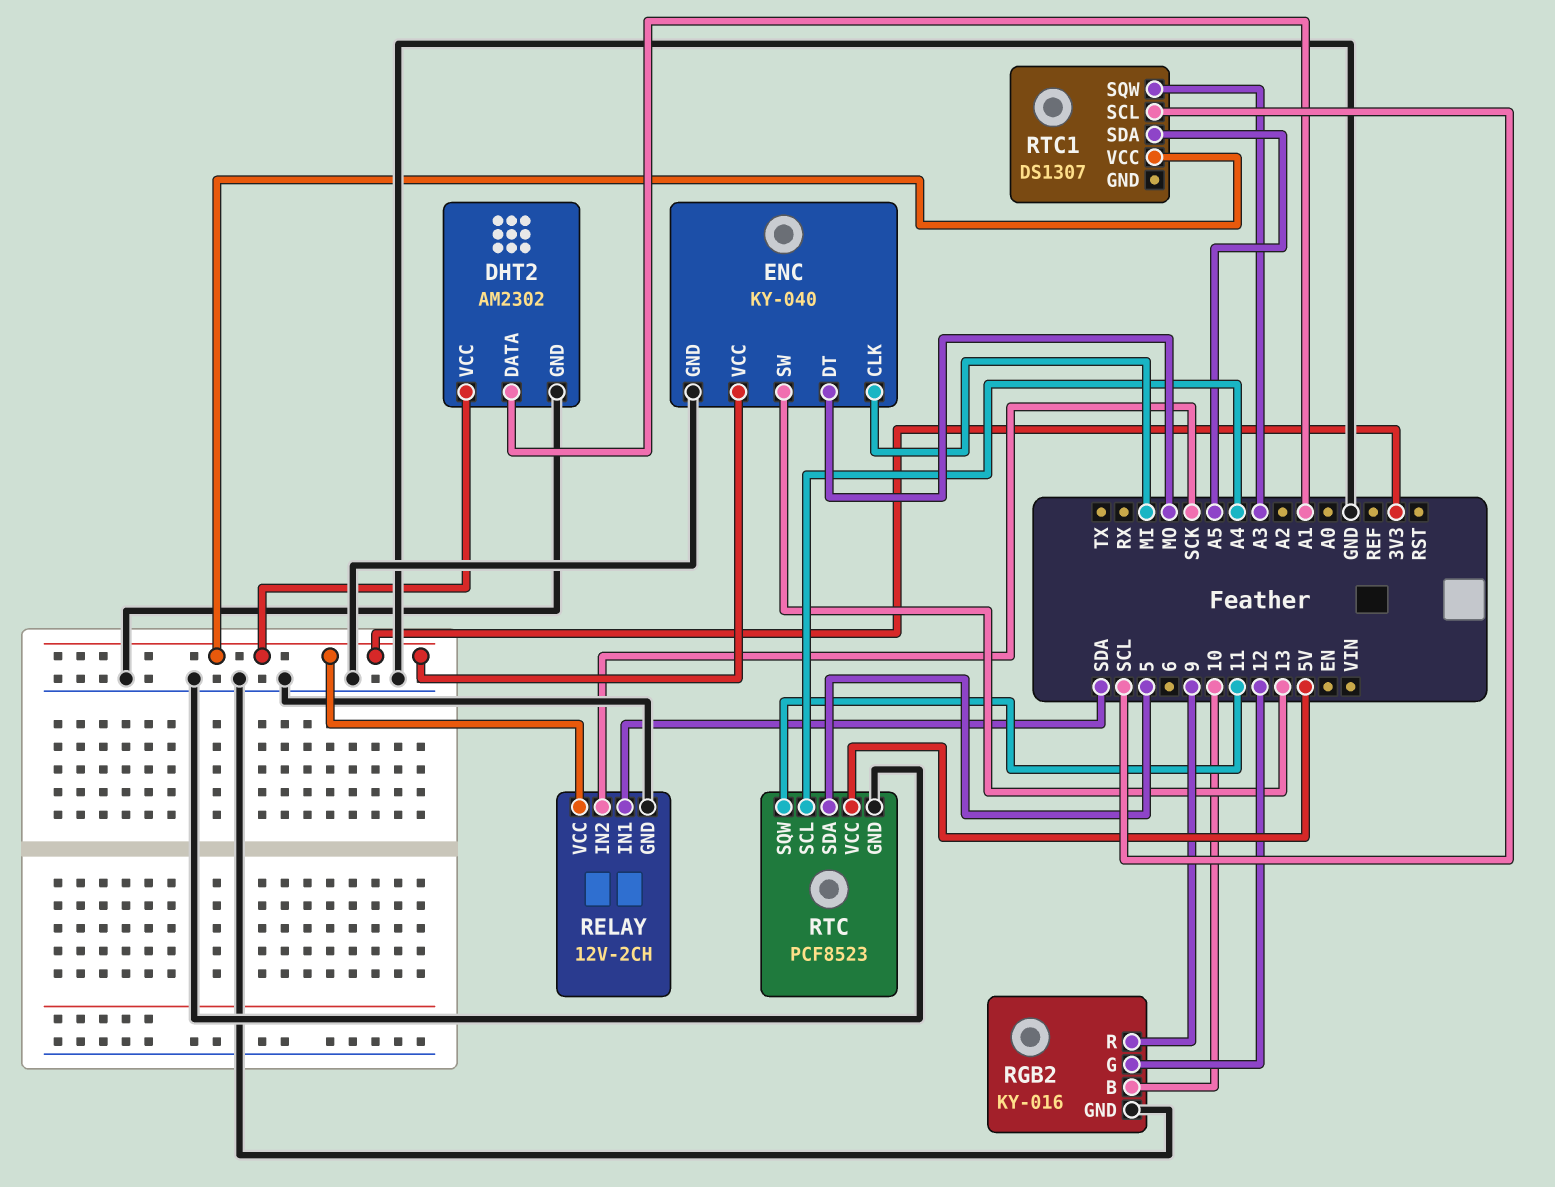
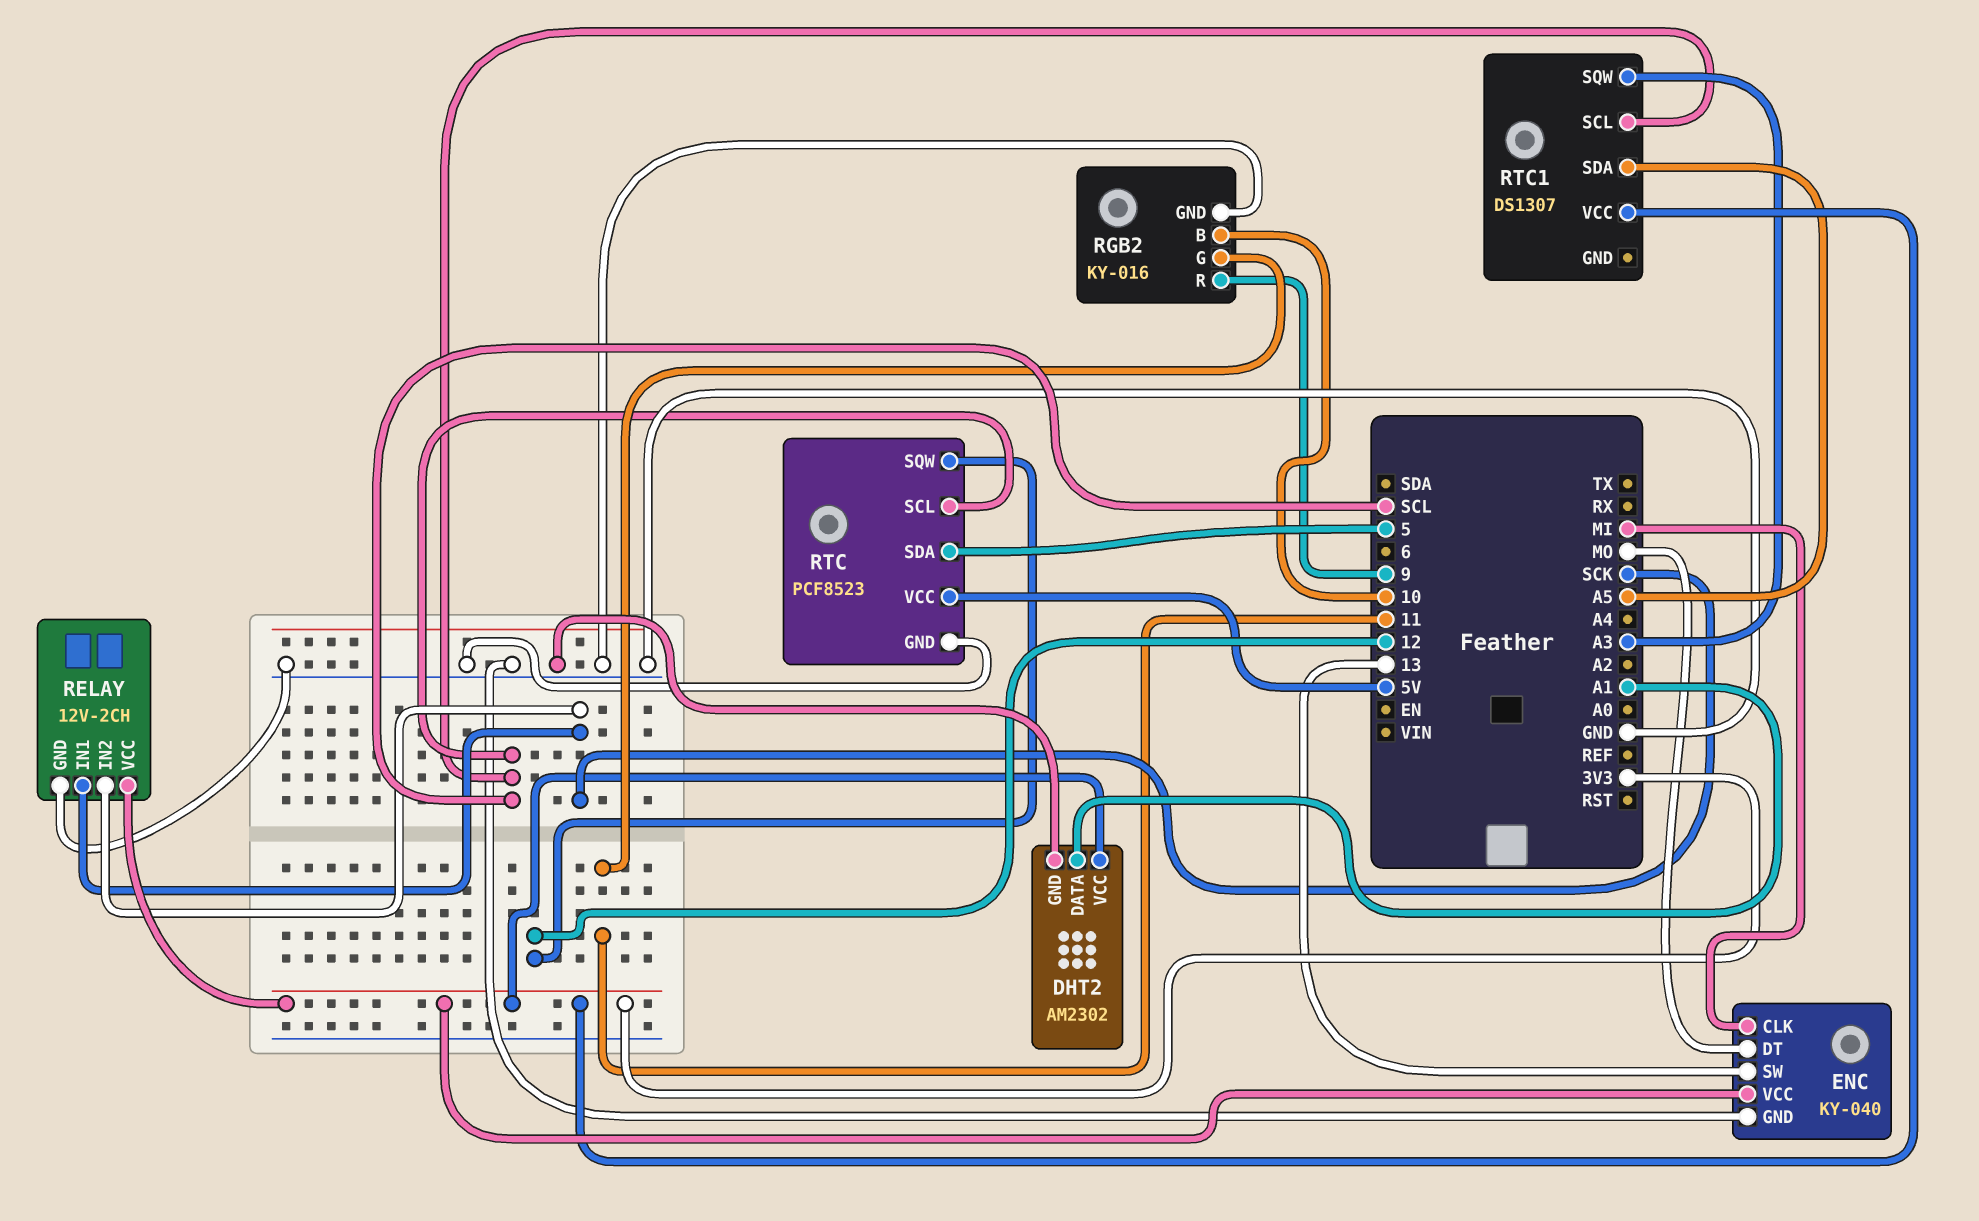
RELAY pin IN1: SDA -> SCK
RGB2 pin G: 12 -> 11
RTC pin SCL: A4 -> SCL
RTC pin SQW: 11 -> 12

